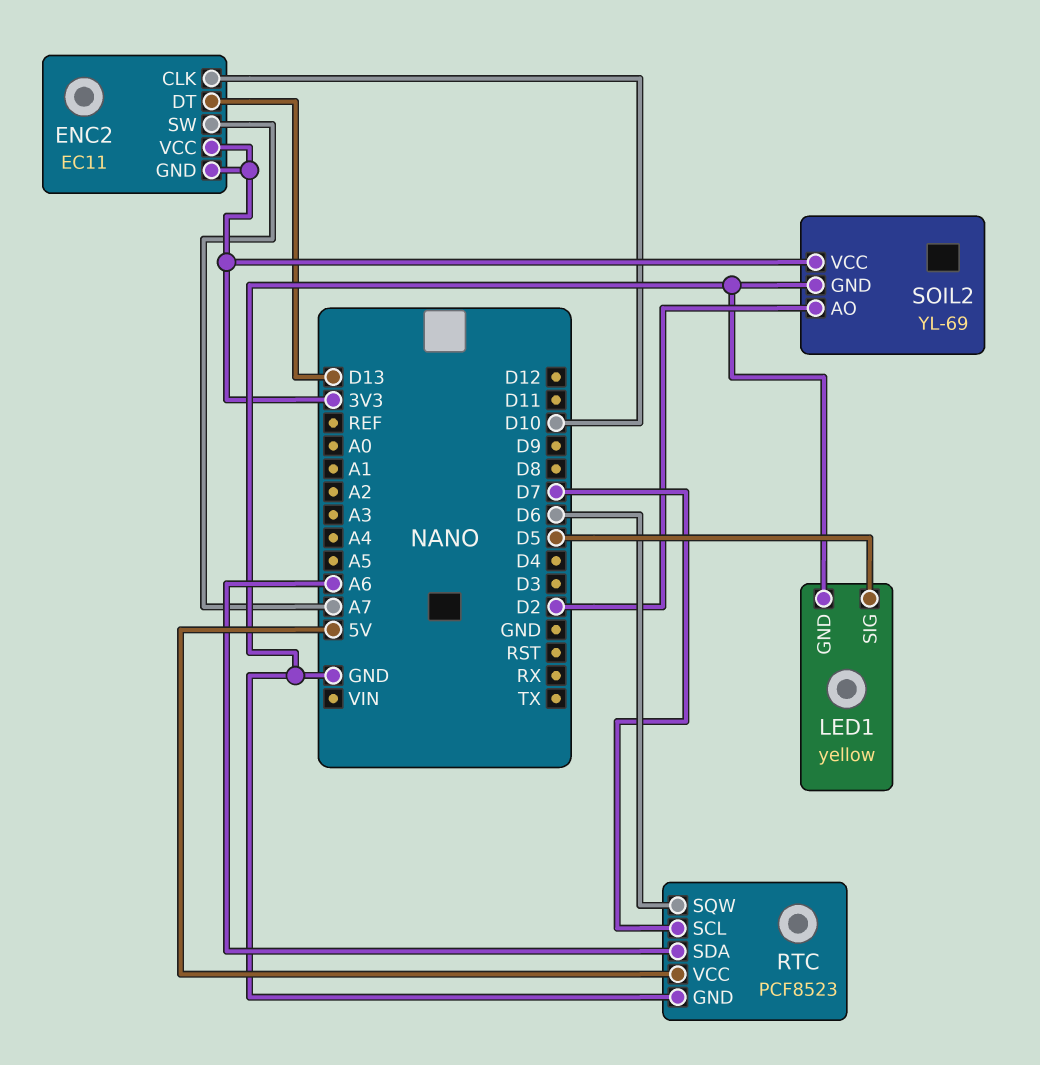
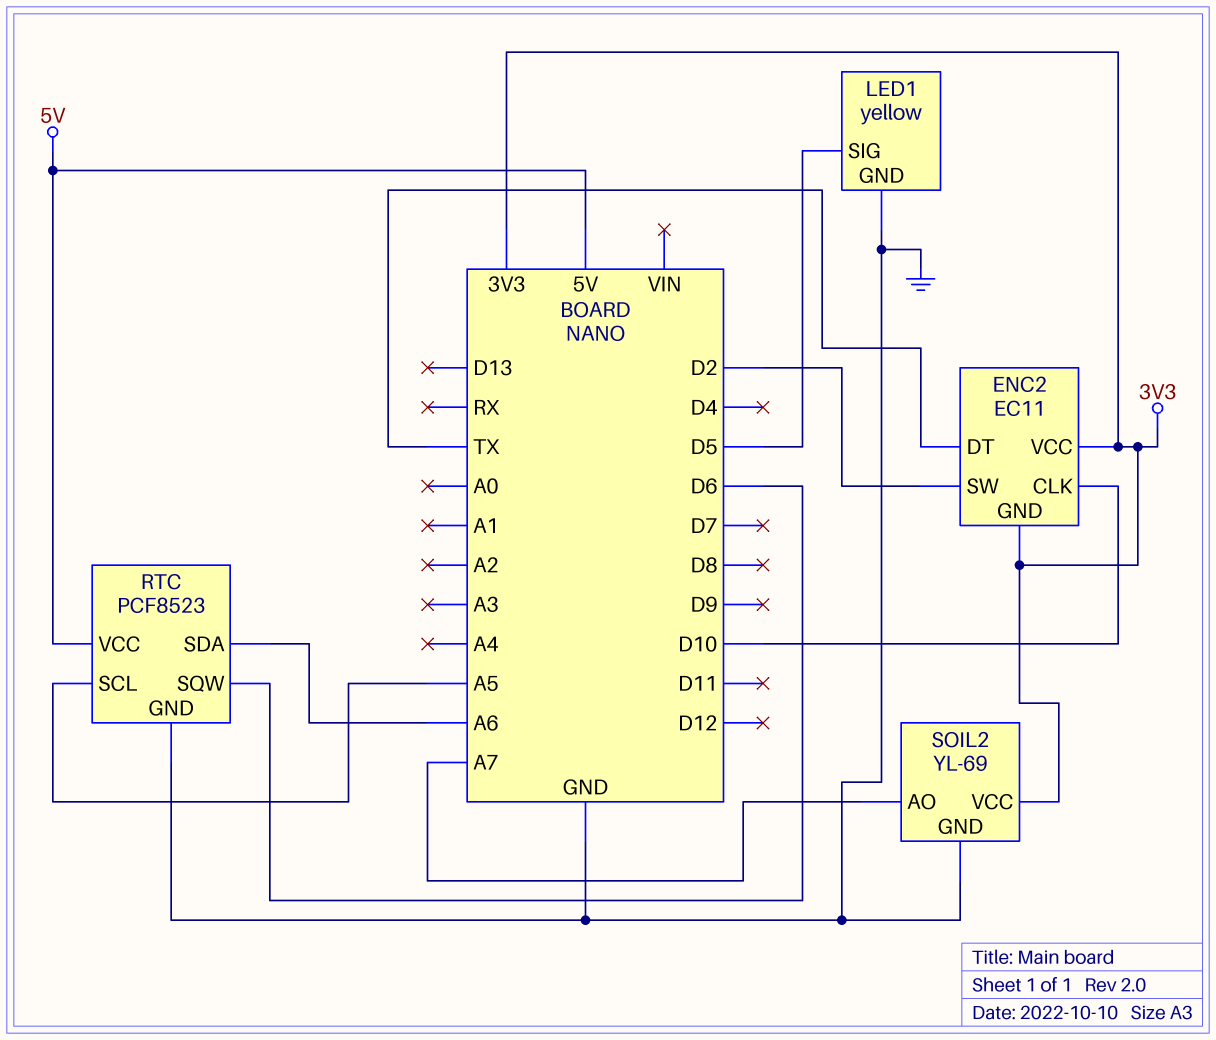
ENC2 pin DT: D13 -> TX
ENC2 pin SW: A7 -> D2
RTC pin SCL: D7 -> A5
SOIL2 pin AO: D2 -> A7

